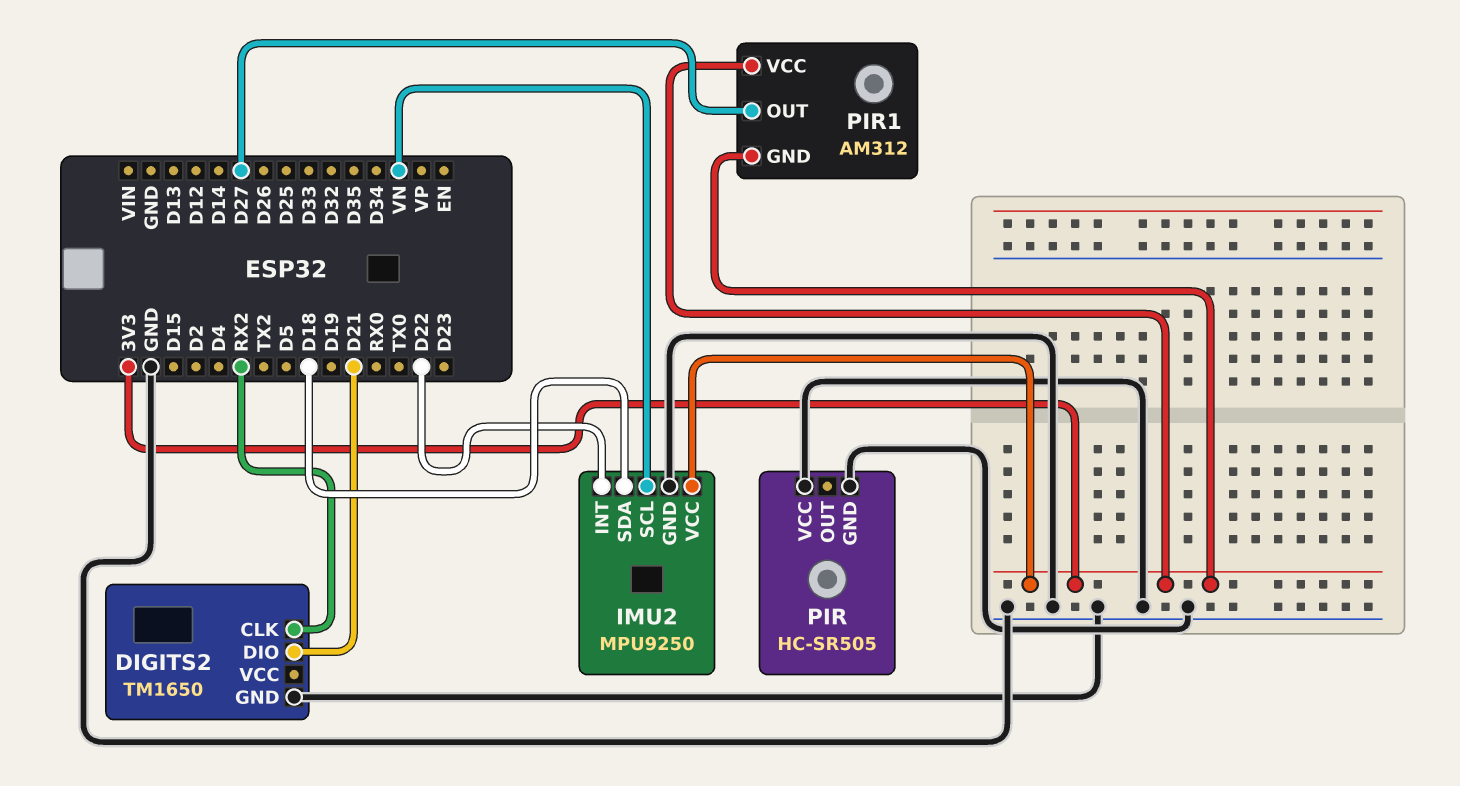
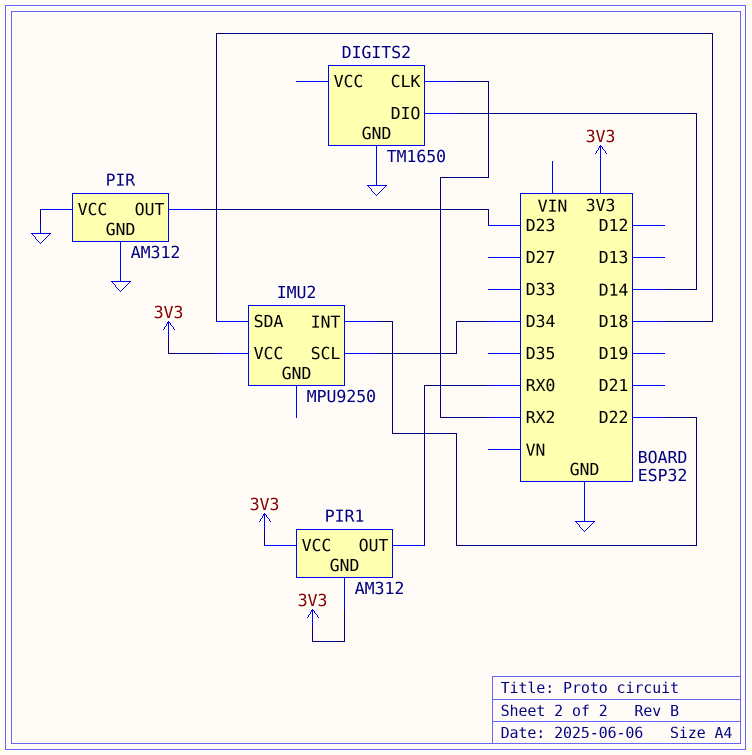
DIGITS2 pin DIO: D21 -> D14
IMU2 pin GND: GND -> none
IMU2 pin SCL: VN -> D34
PIR: HC-SR505 -> AM312
PIR pin OUT: none -> D23
PIR1 pin OUT: D27 -> RX0

